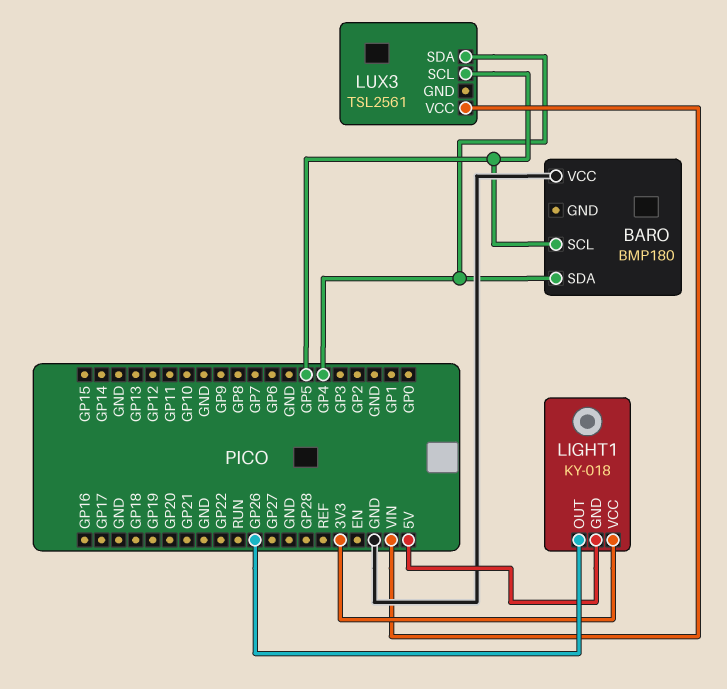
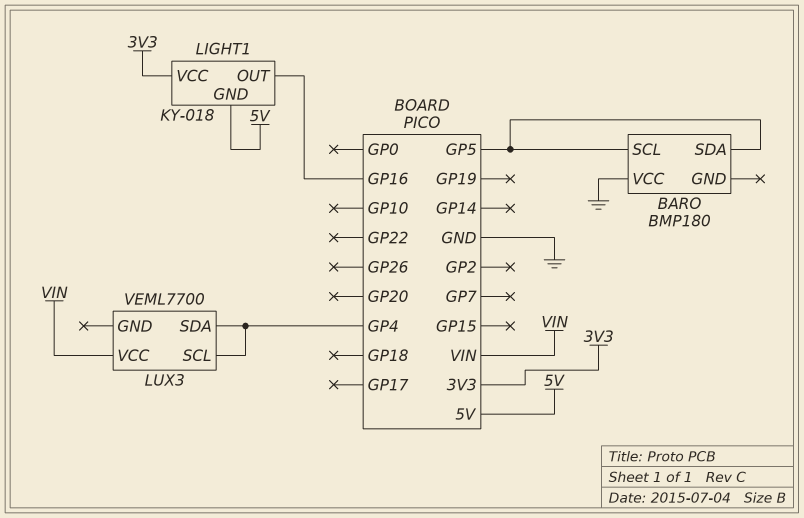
BARO pin SDA: GP4 -> GP5
LIGHT1 pin OUT: GP26 -> GP16
LUX3: TSL2561 -> VEML7700
LUX3 pin SCL: GP5 -> GP4

